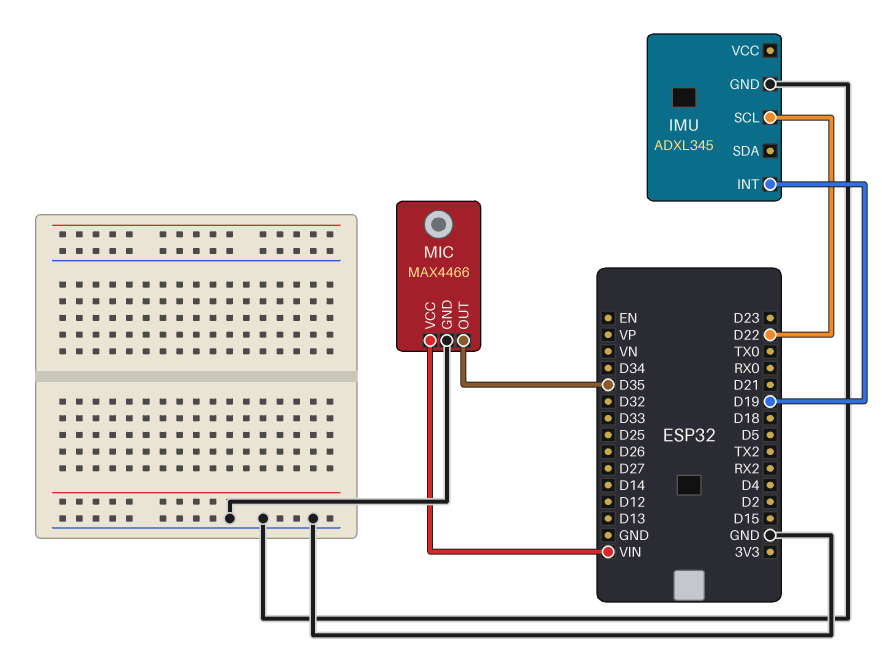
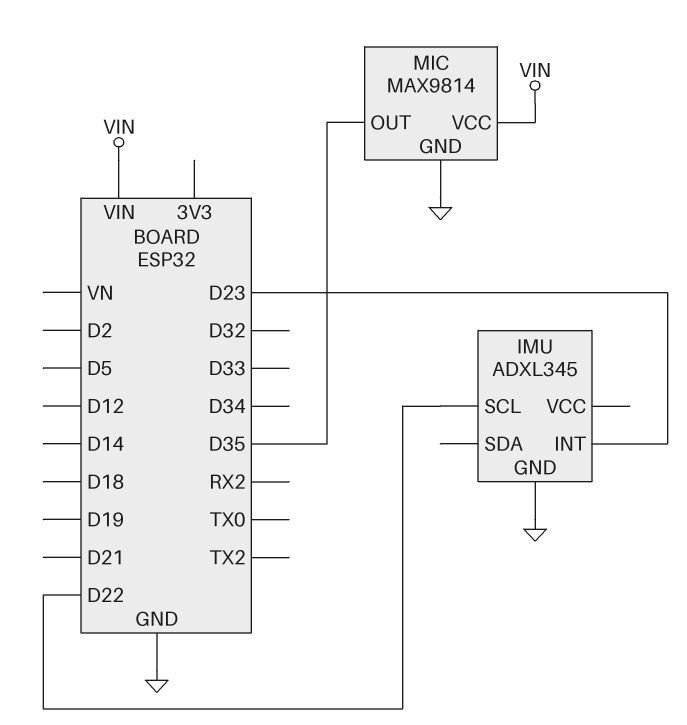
IMU pin INT: D19 -> D23
MIC: MAX4466 -> MAX9814

